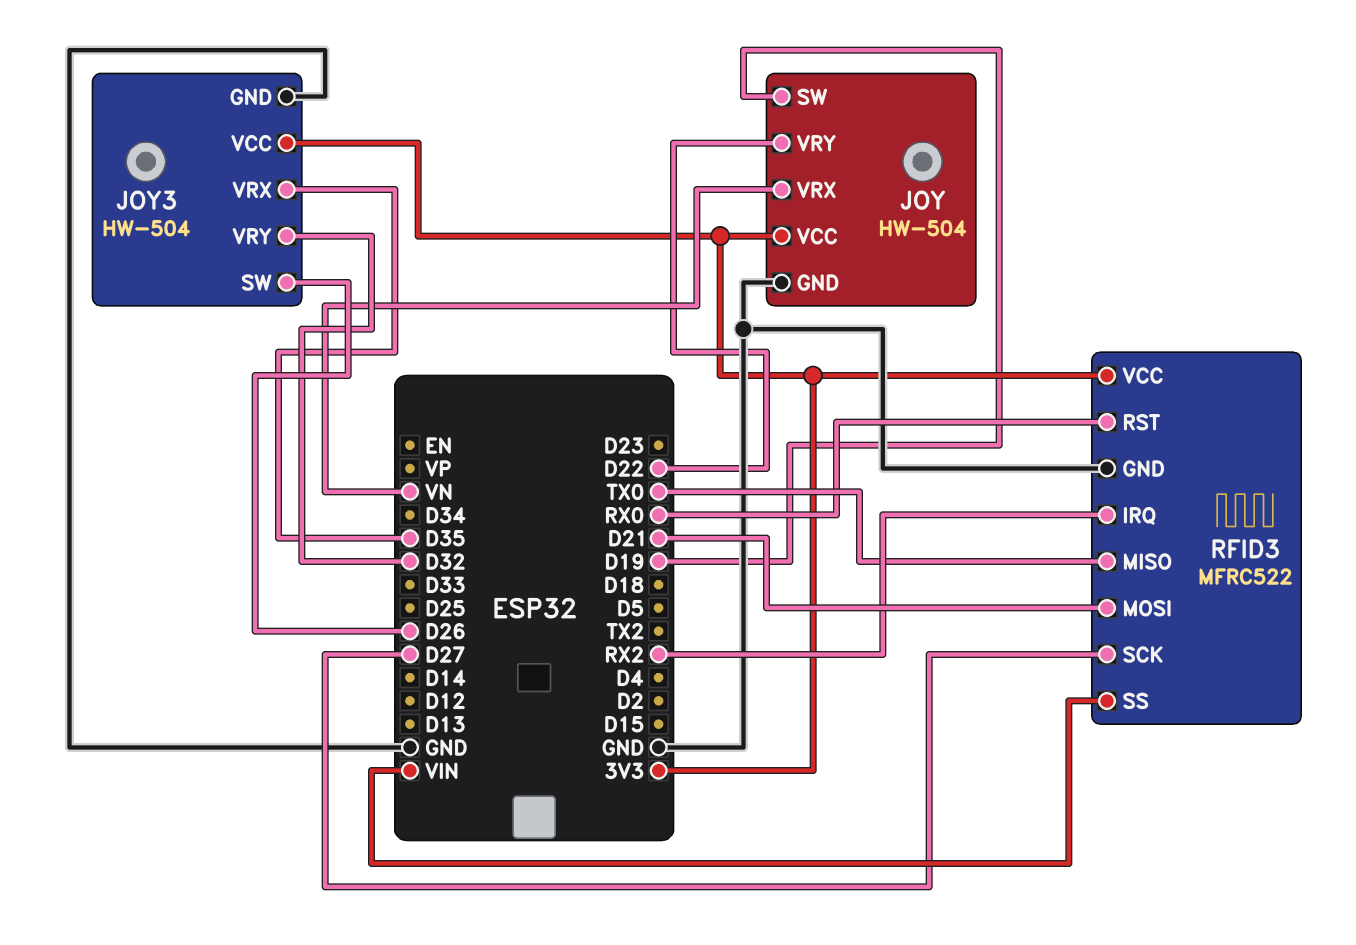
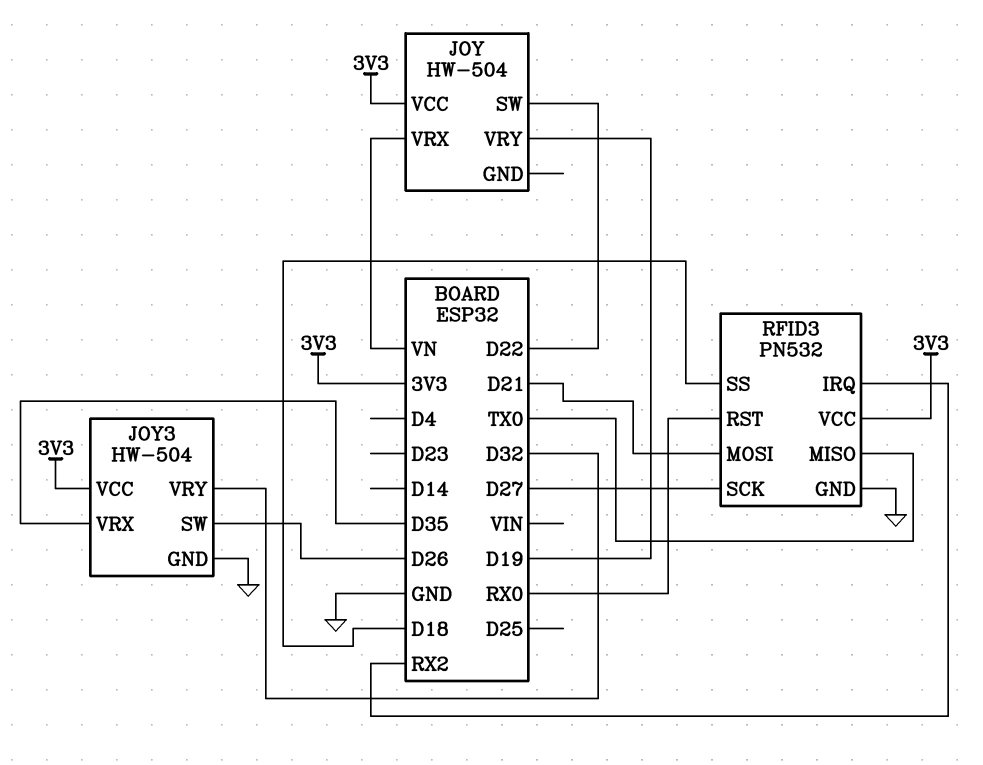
JOY pin GND: GND -> none
JOY pin SW: D19 -> D22
JOY pin VRY: D22 -> D19
RFID3: MFRC522 -> PN532
RFID3 pin SS: VIN -> D18

